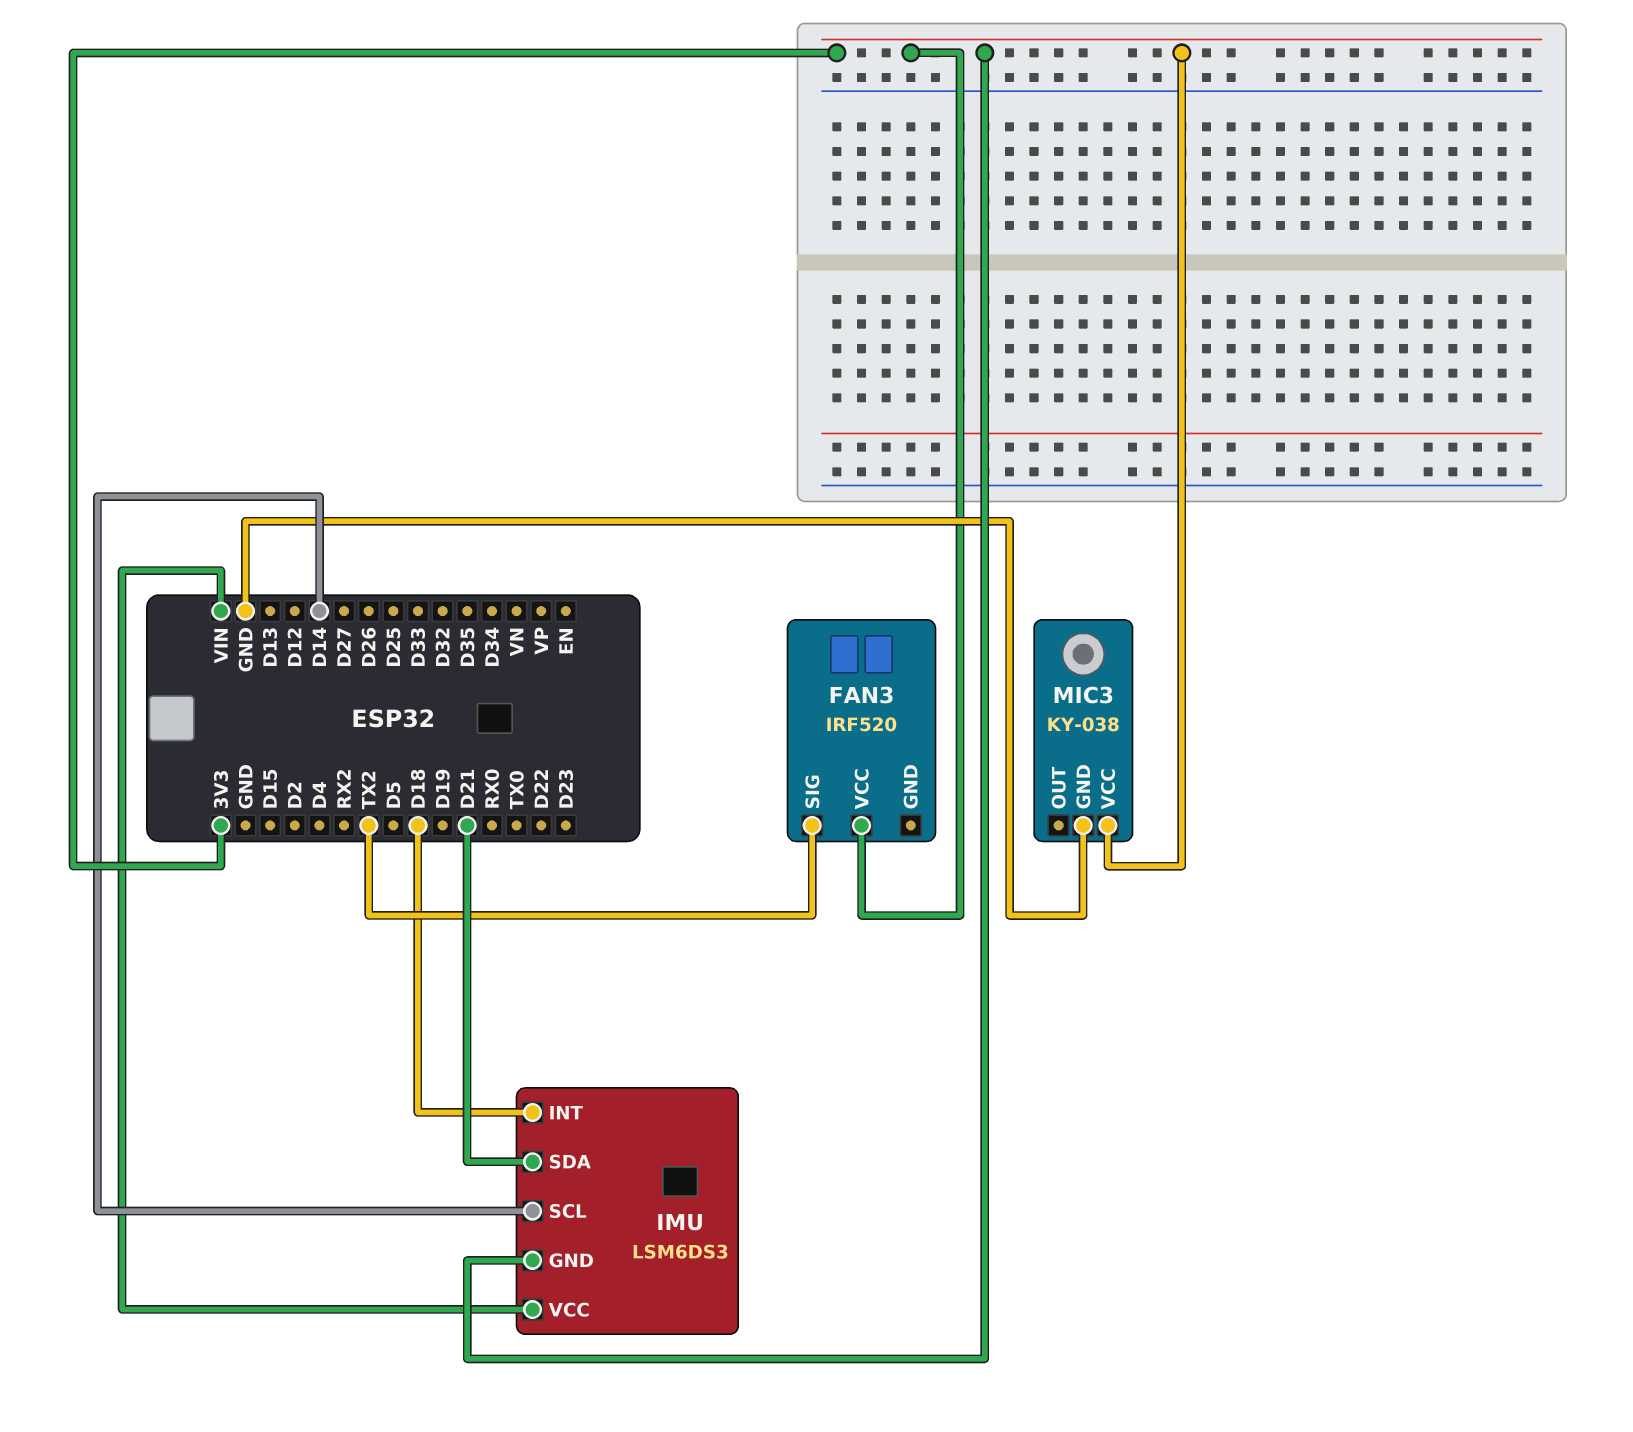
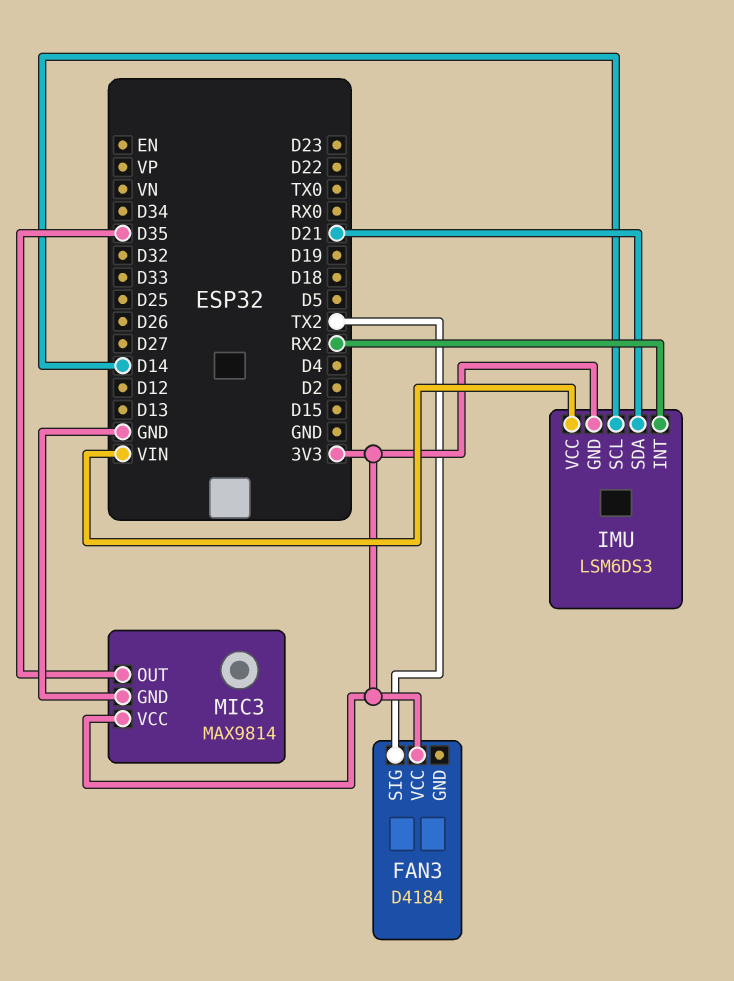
FAN3: IRF520 -> D4184
IMU pin INT: D18 -> RX2
MIC3: KY-038 -> MAX9814
MIC3 pin OUT: none -> D35

